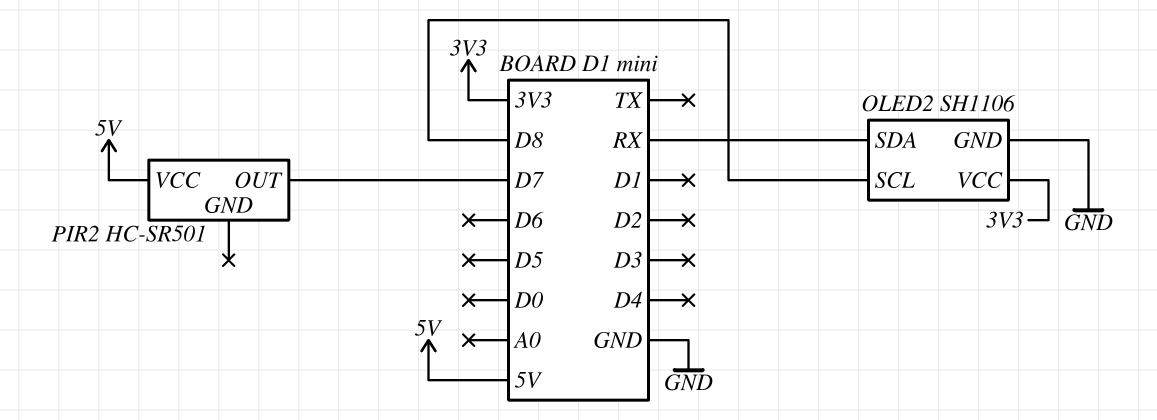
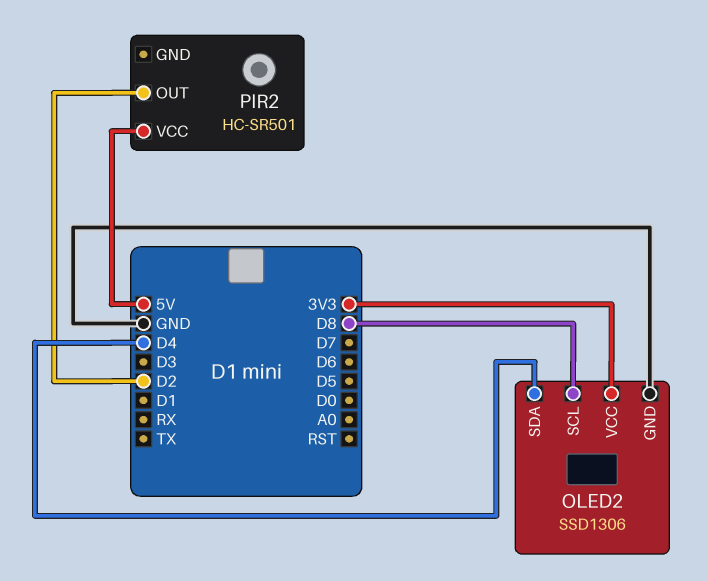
OLED2: SH1106 -> SSD1306
OLED2 pin SDA: RX -> D4
PIR2 pin OUT: D7 -> D2

